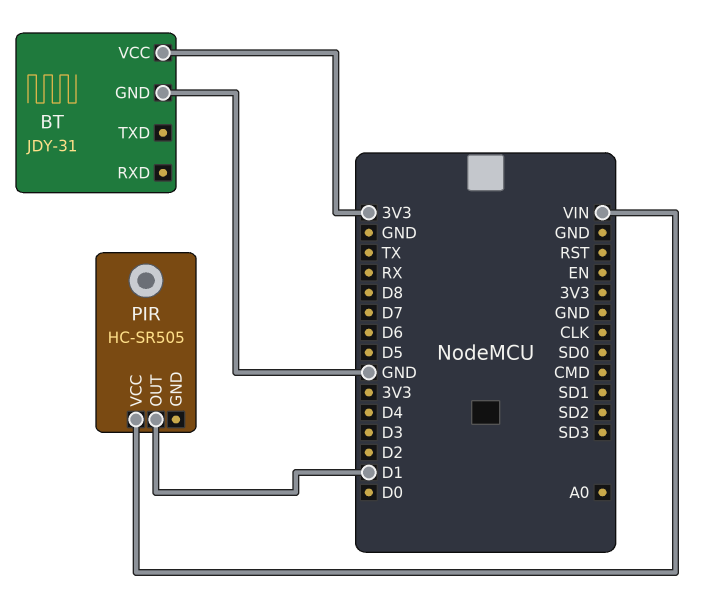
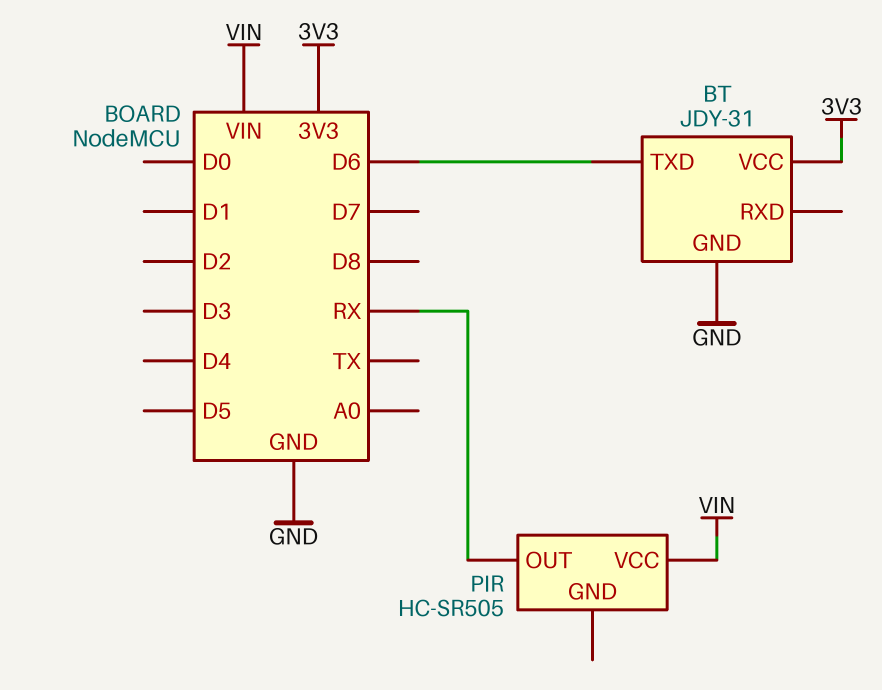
BT pin TXD: none -> D6
PIR pin OUT: D1 -> RX

